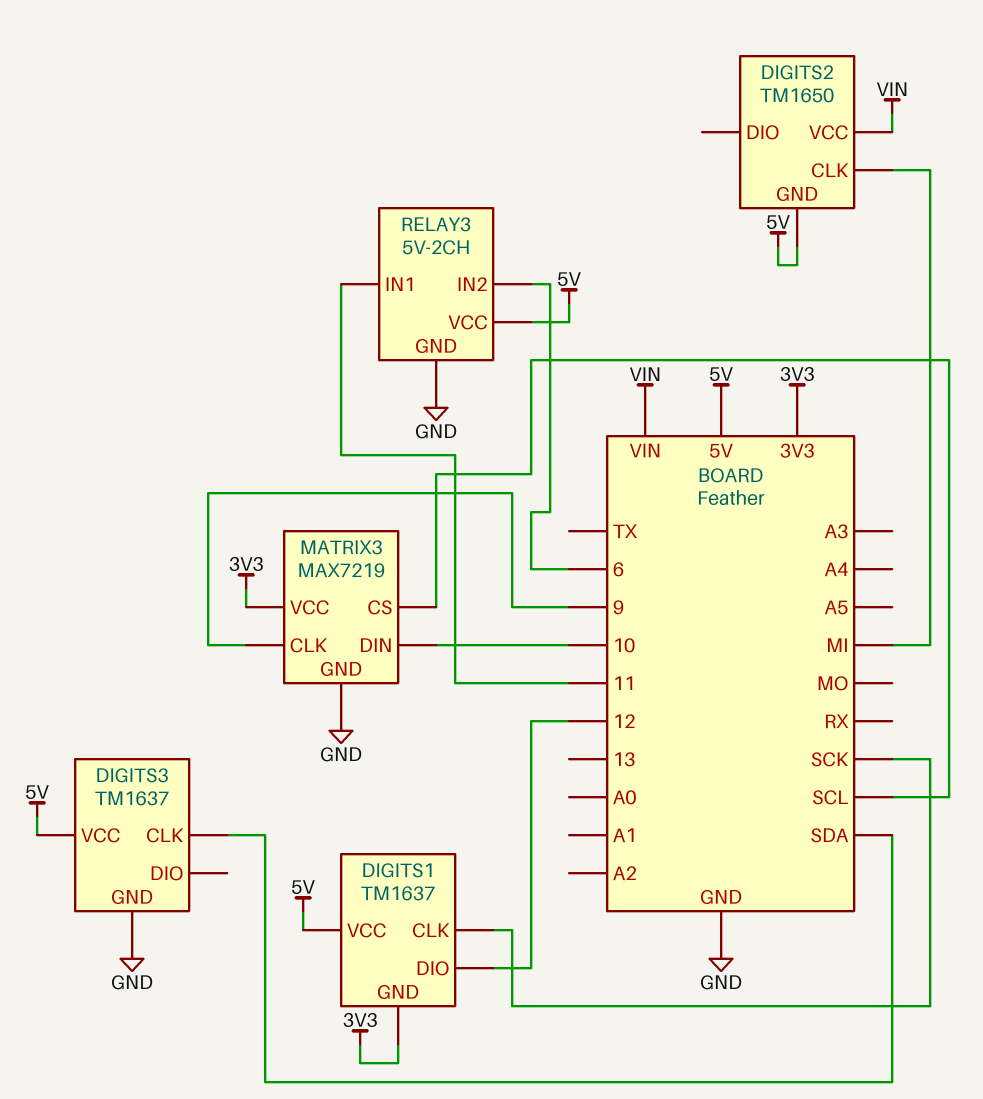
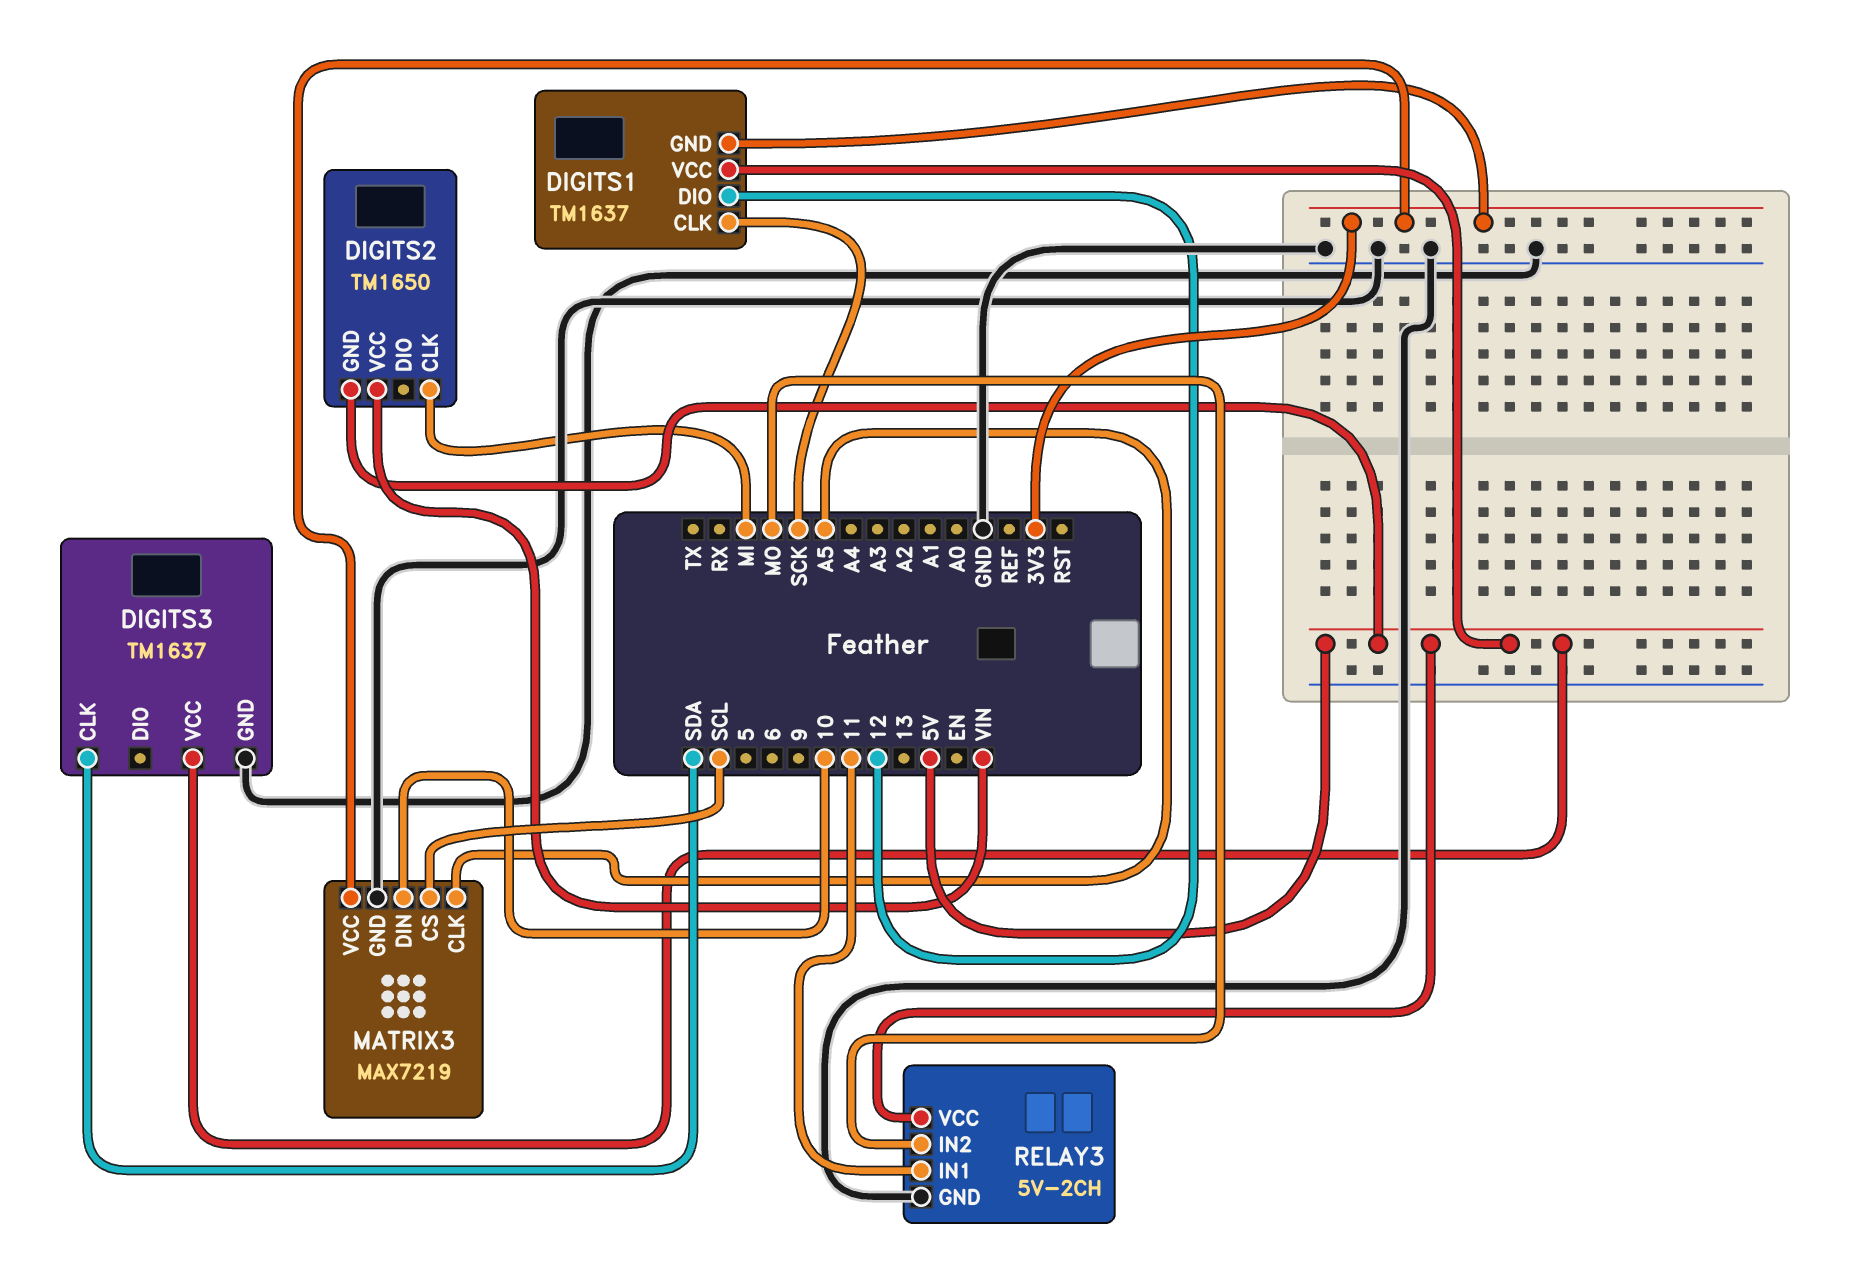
MATRIX3 pin CLK: 9 -> A5
RELAY3 pin IN2: 6 -> MO

